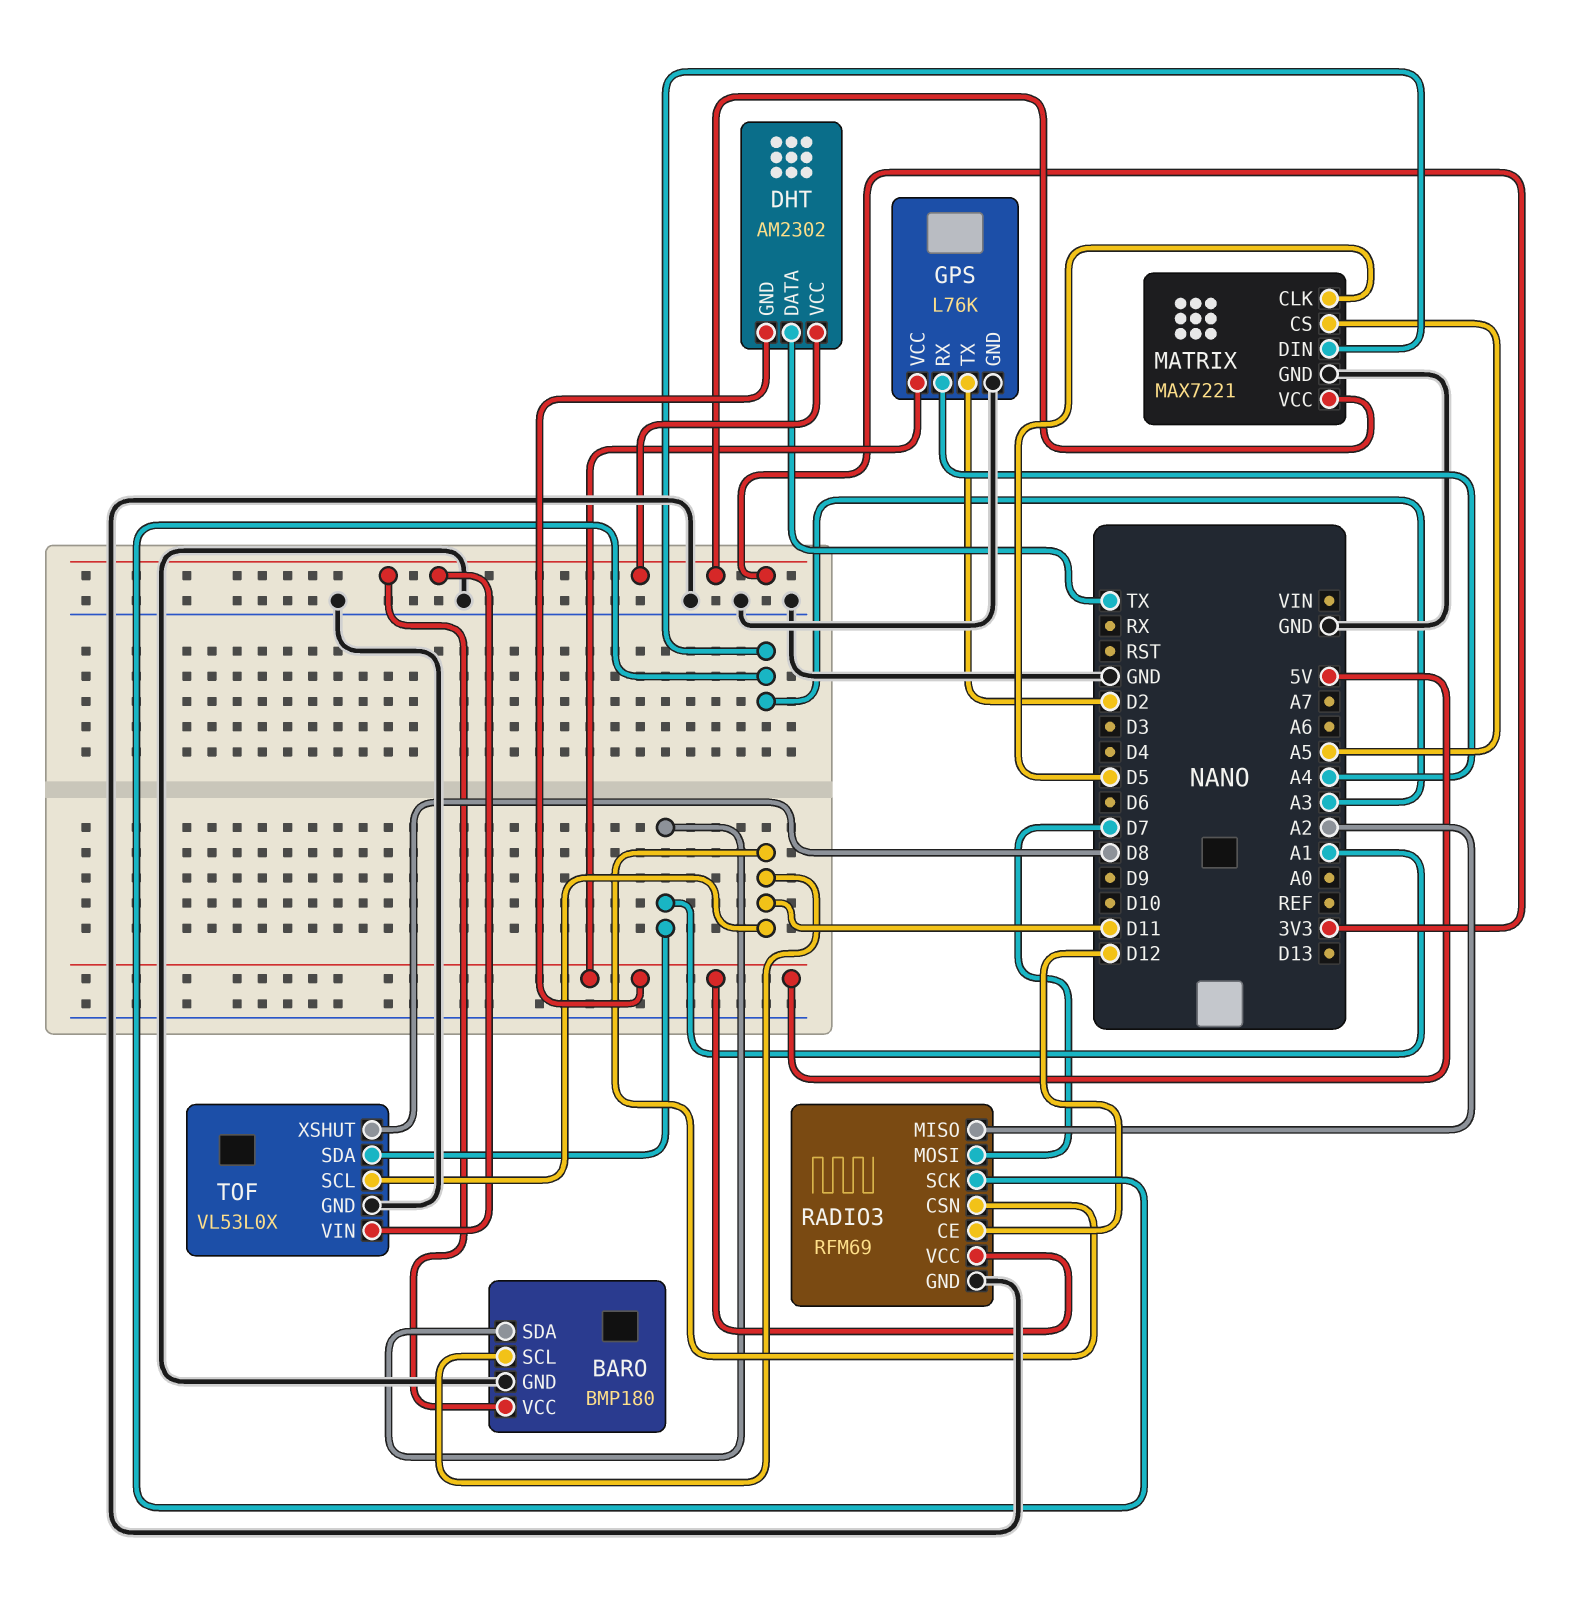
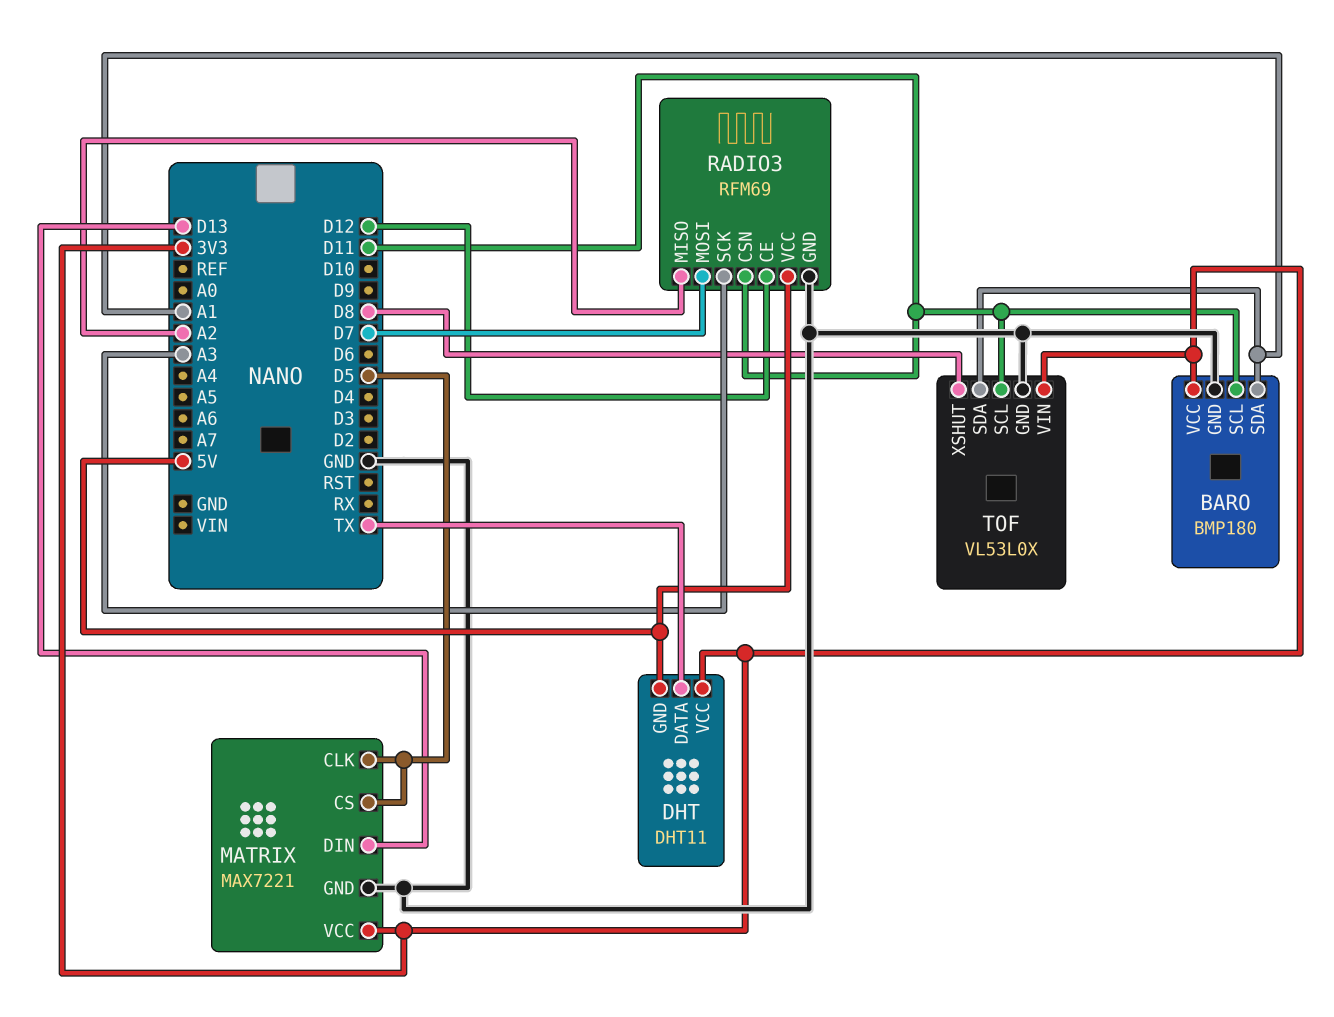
DHT: AM2302 -> DHT11
GPS: L76K -> none
GPS pin GND: GND -> none
GPS pin RX: A4 -> none
GPS pin TX: D2 -> none
GPS pin VCC: 5V -> none
MATRIX pin CS: A5 -> D5
MATRIX pin DIN: A3 -> D13

